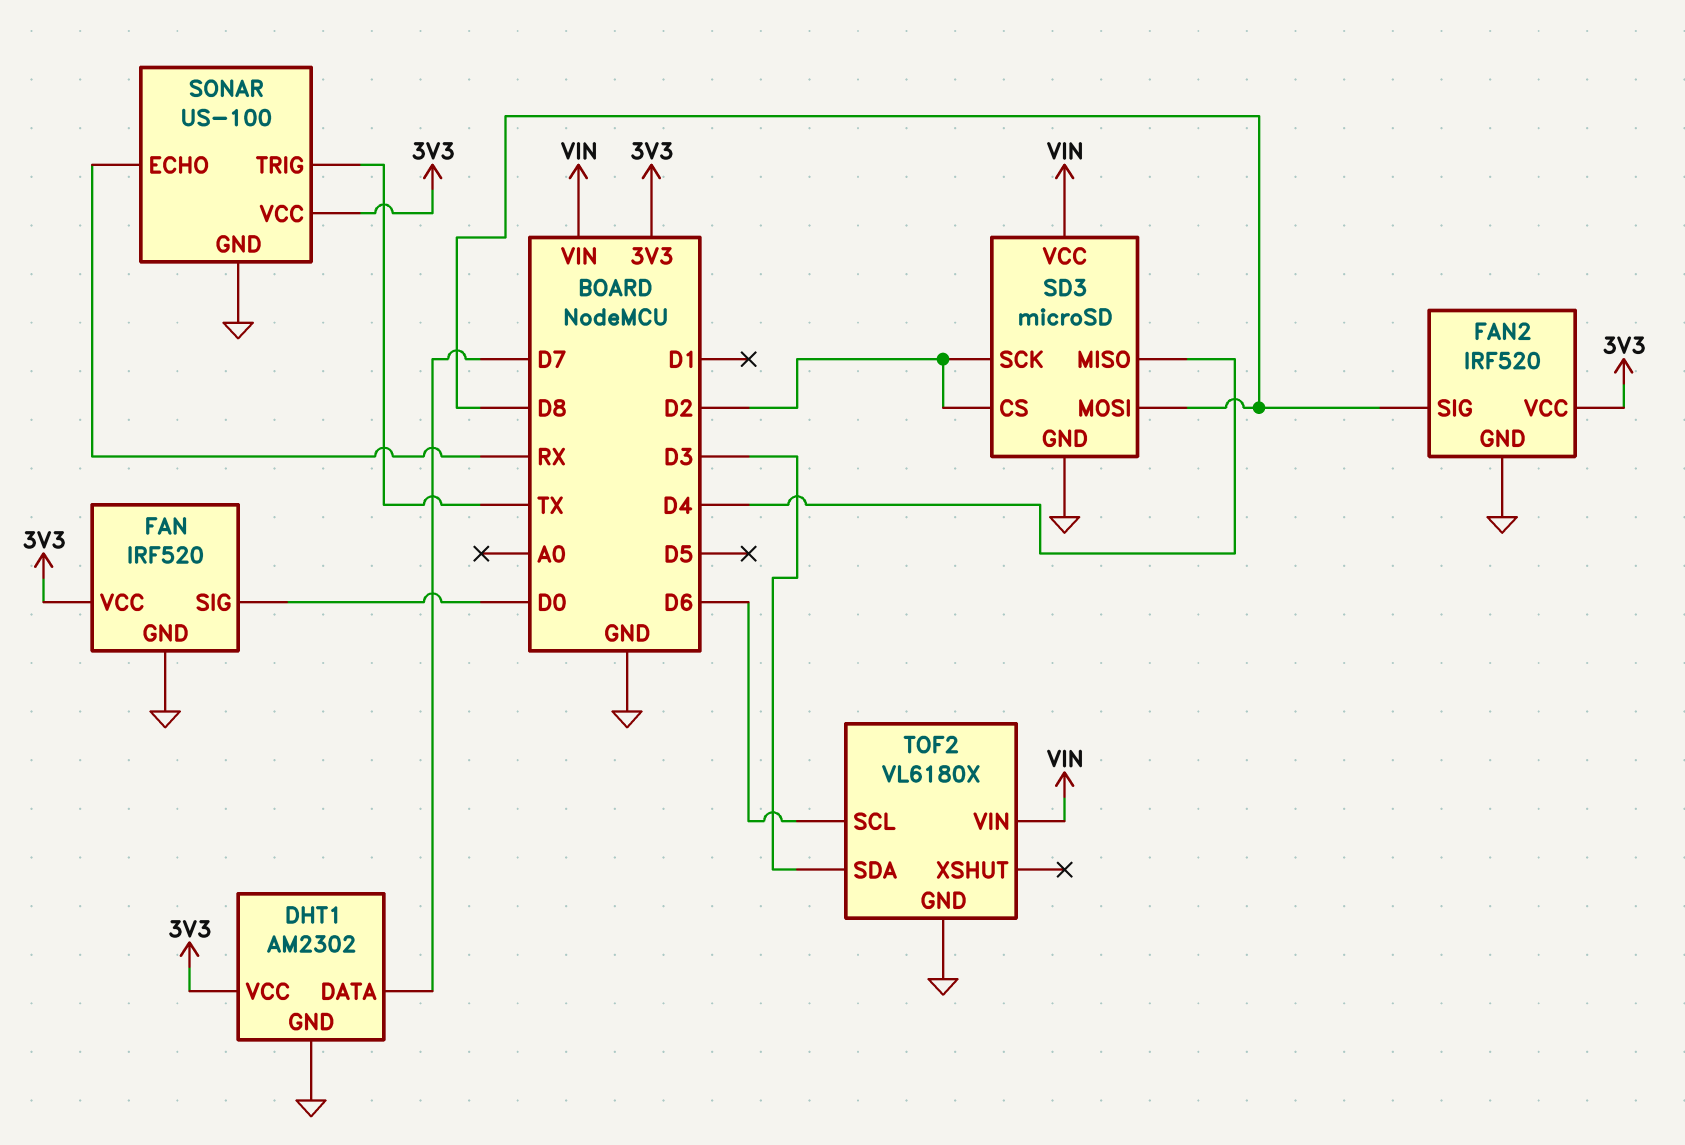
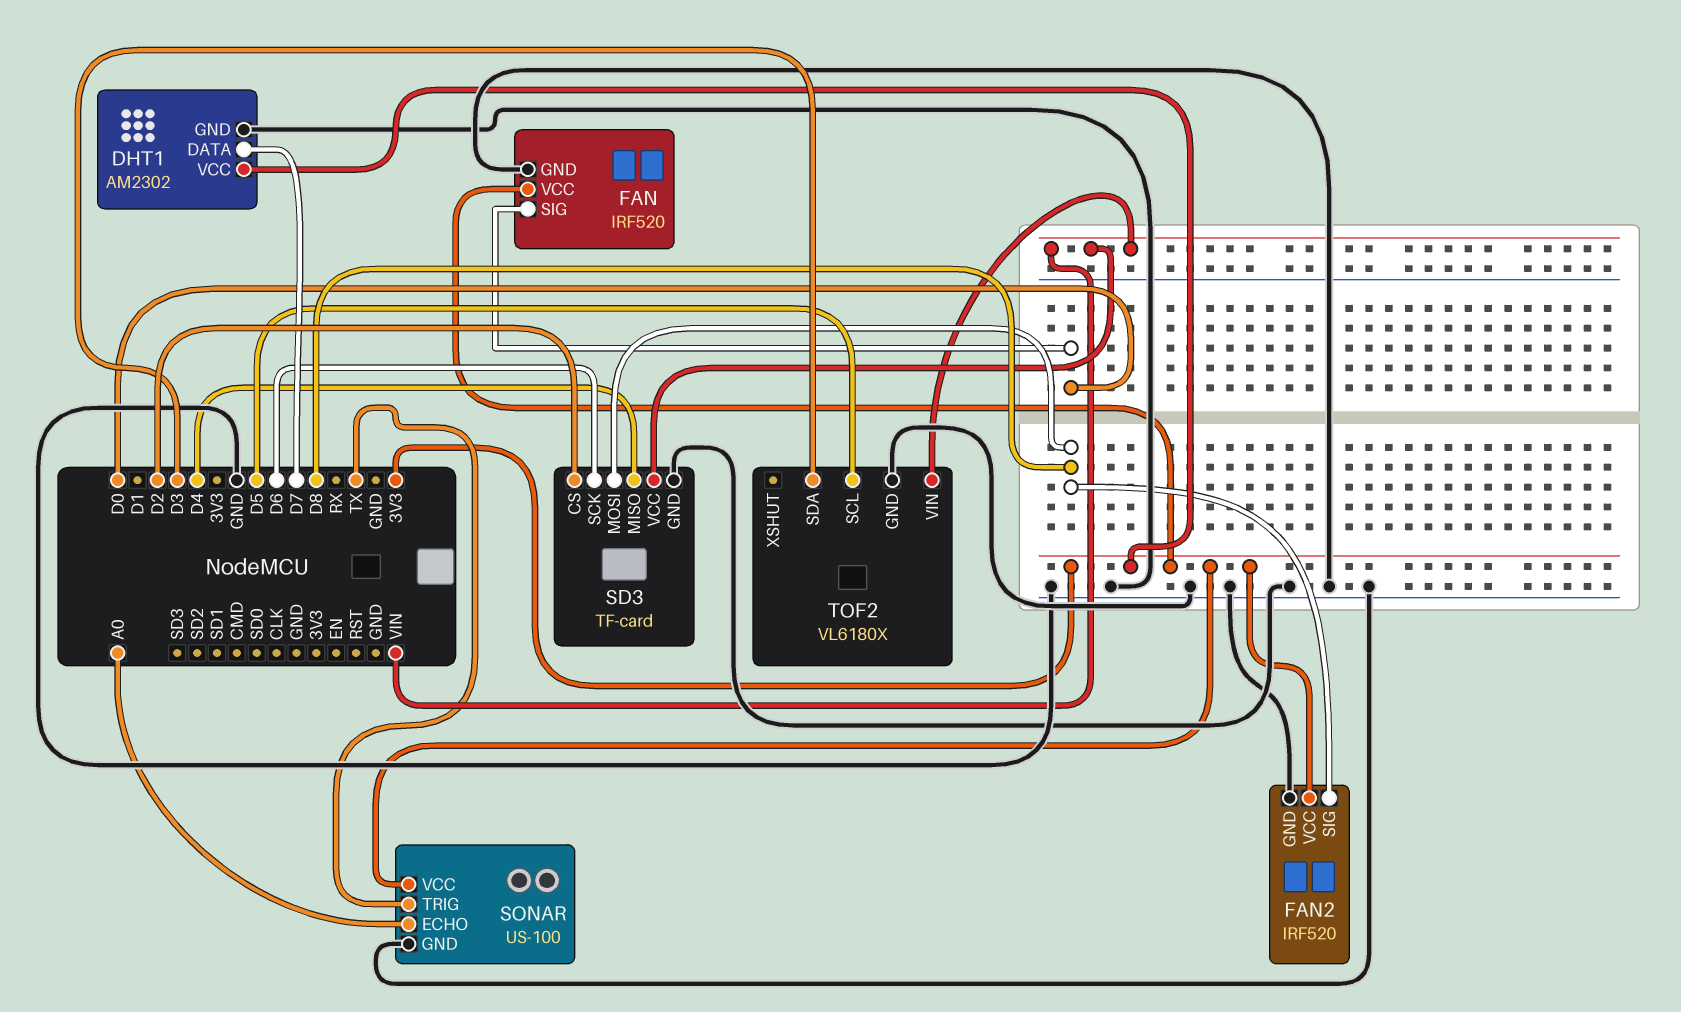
SD3: microSD -> TF-card
SD3 pin SCK: D2 -> D6
SONAR pin ECHO: RX -> A0
TOF2 pin SCL: D6 -> D5

